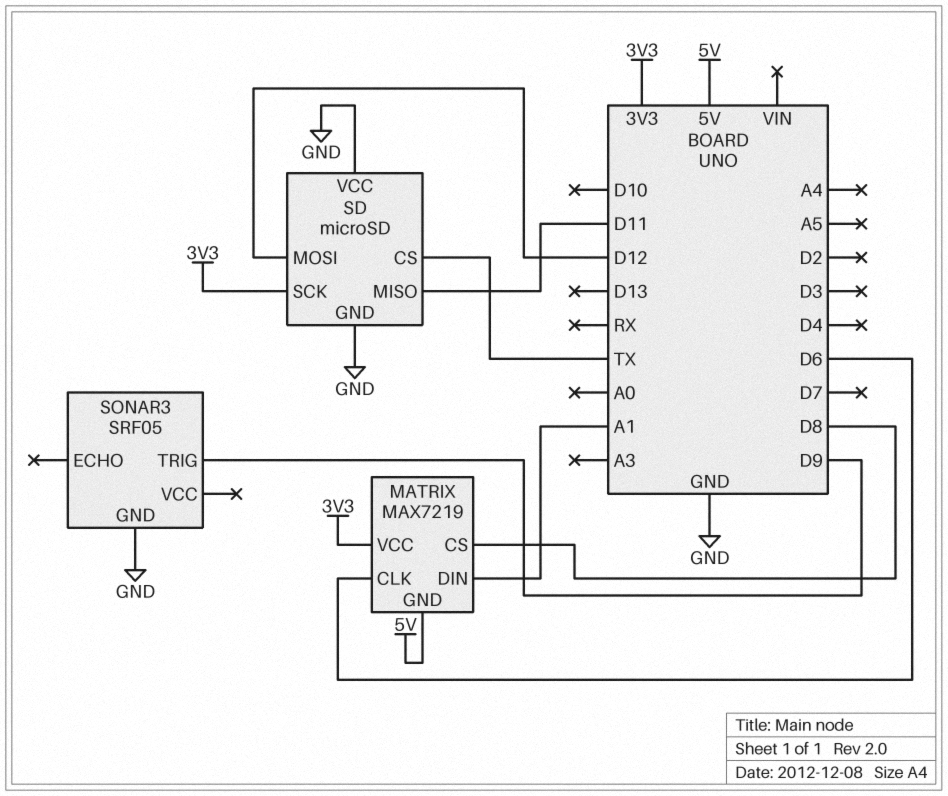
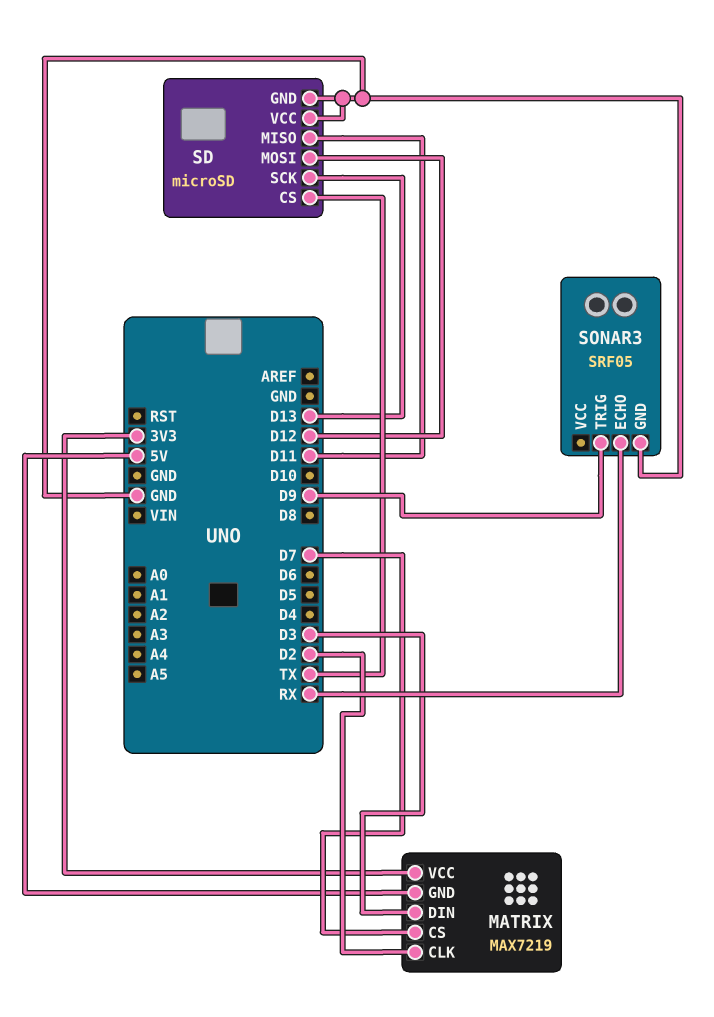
MATRIX pin CLK: D6 -> D2
MATRIX pin CS: D8 -> D7
MATRIX pin DIN: A1 -> D3
SD pin SCK: 3V3 -> D13
SONAR3 pin ECHO: none -> RX

